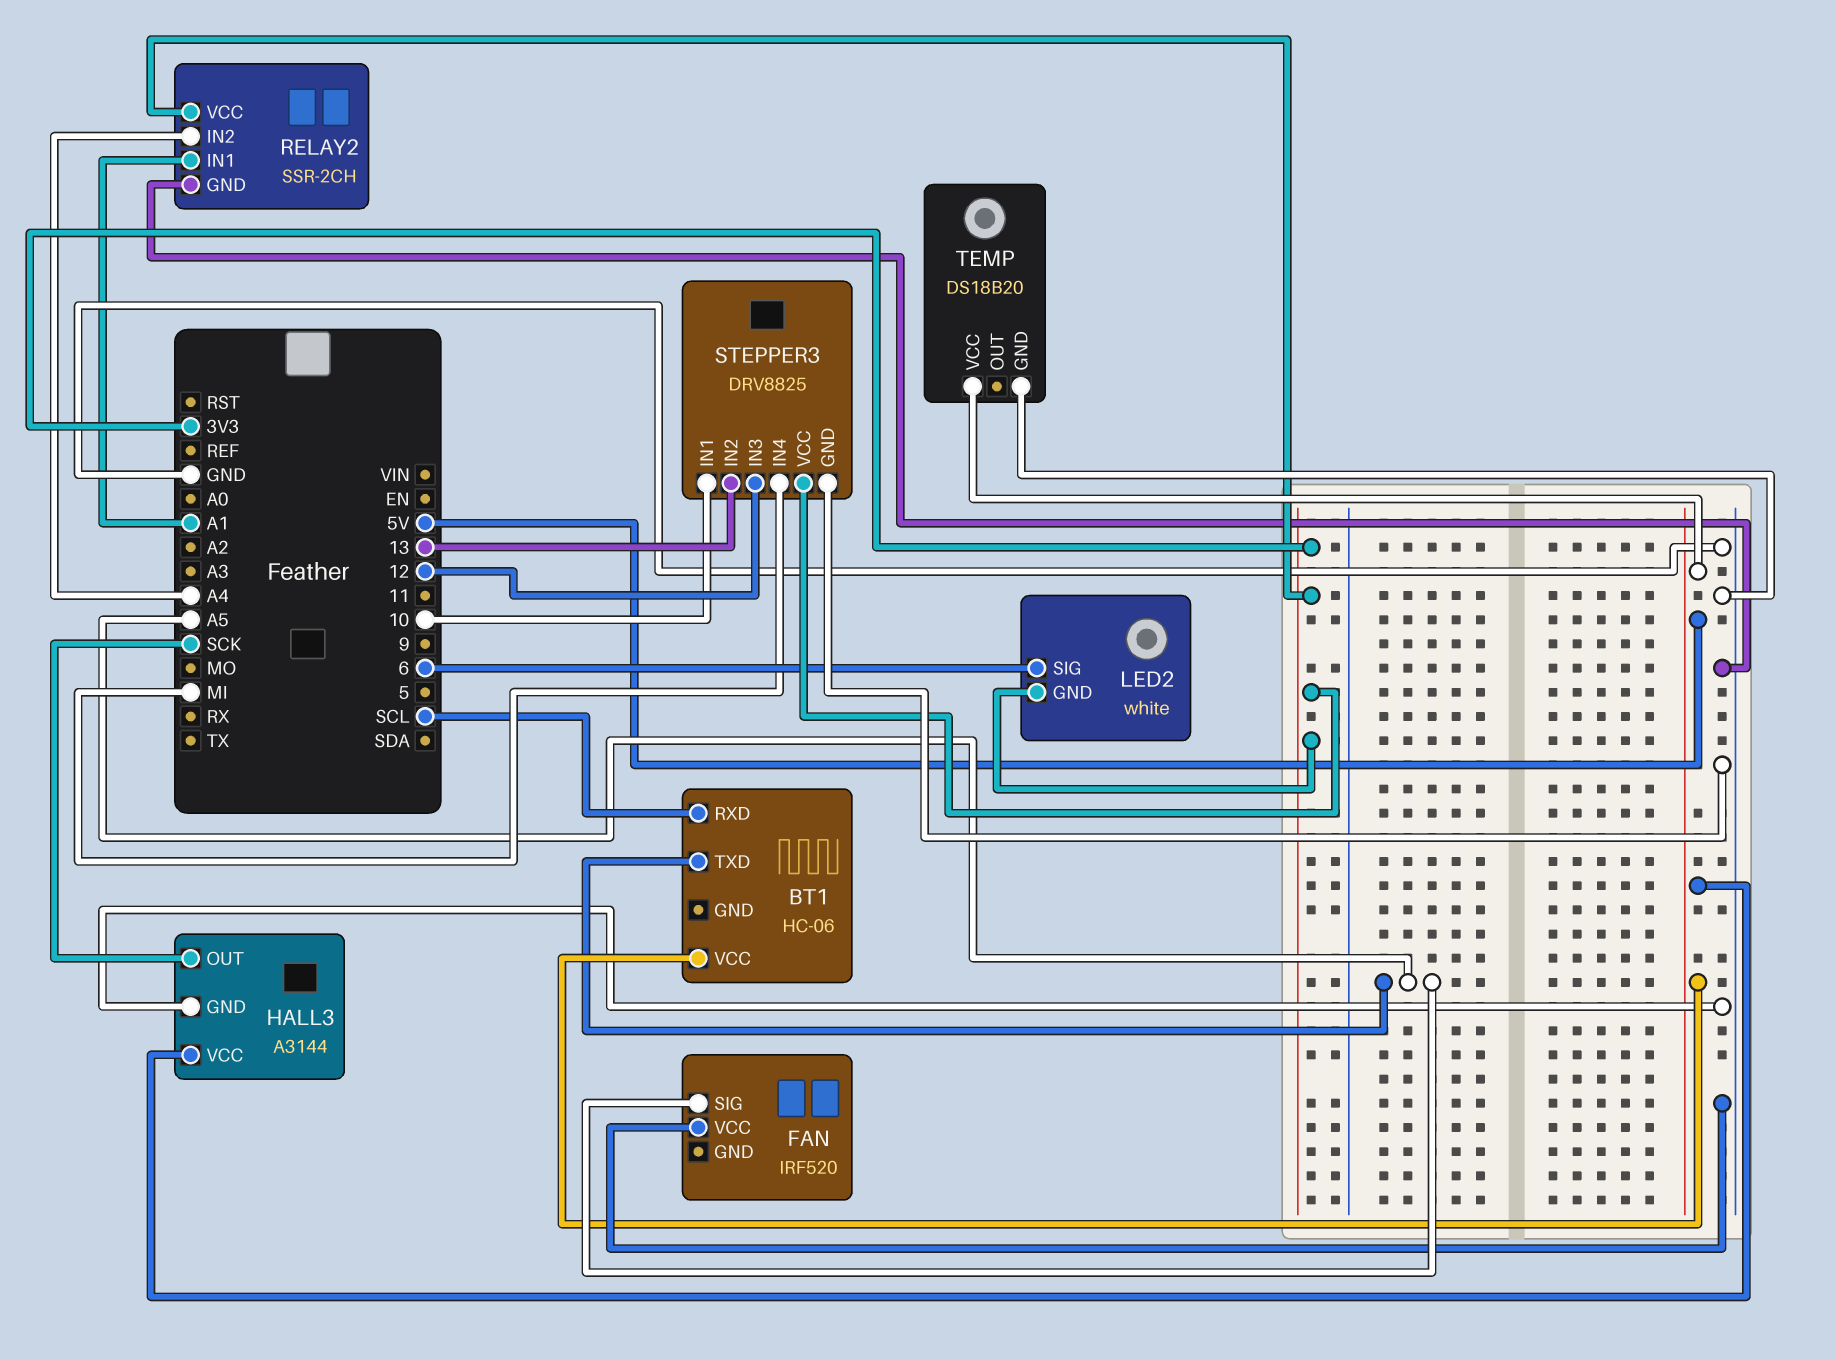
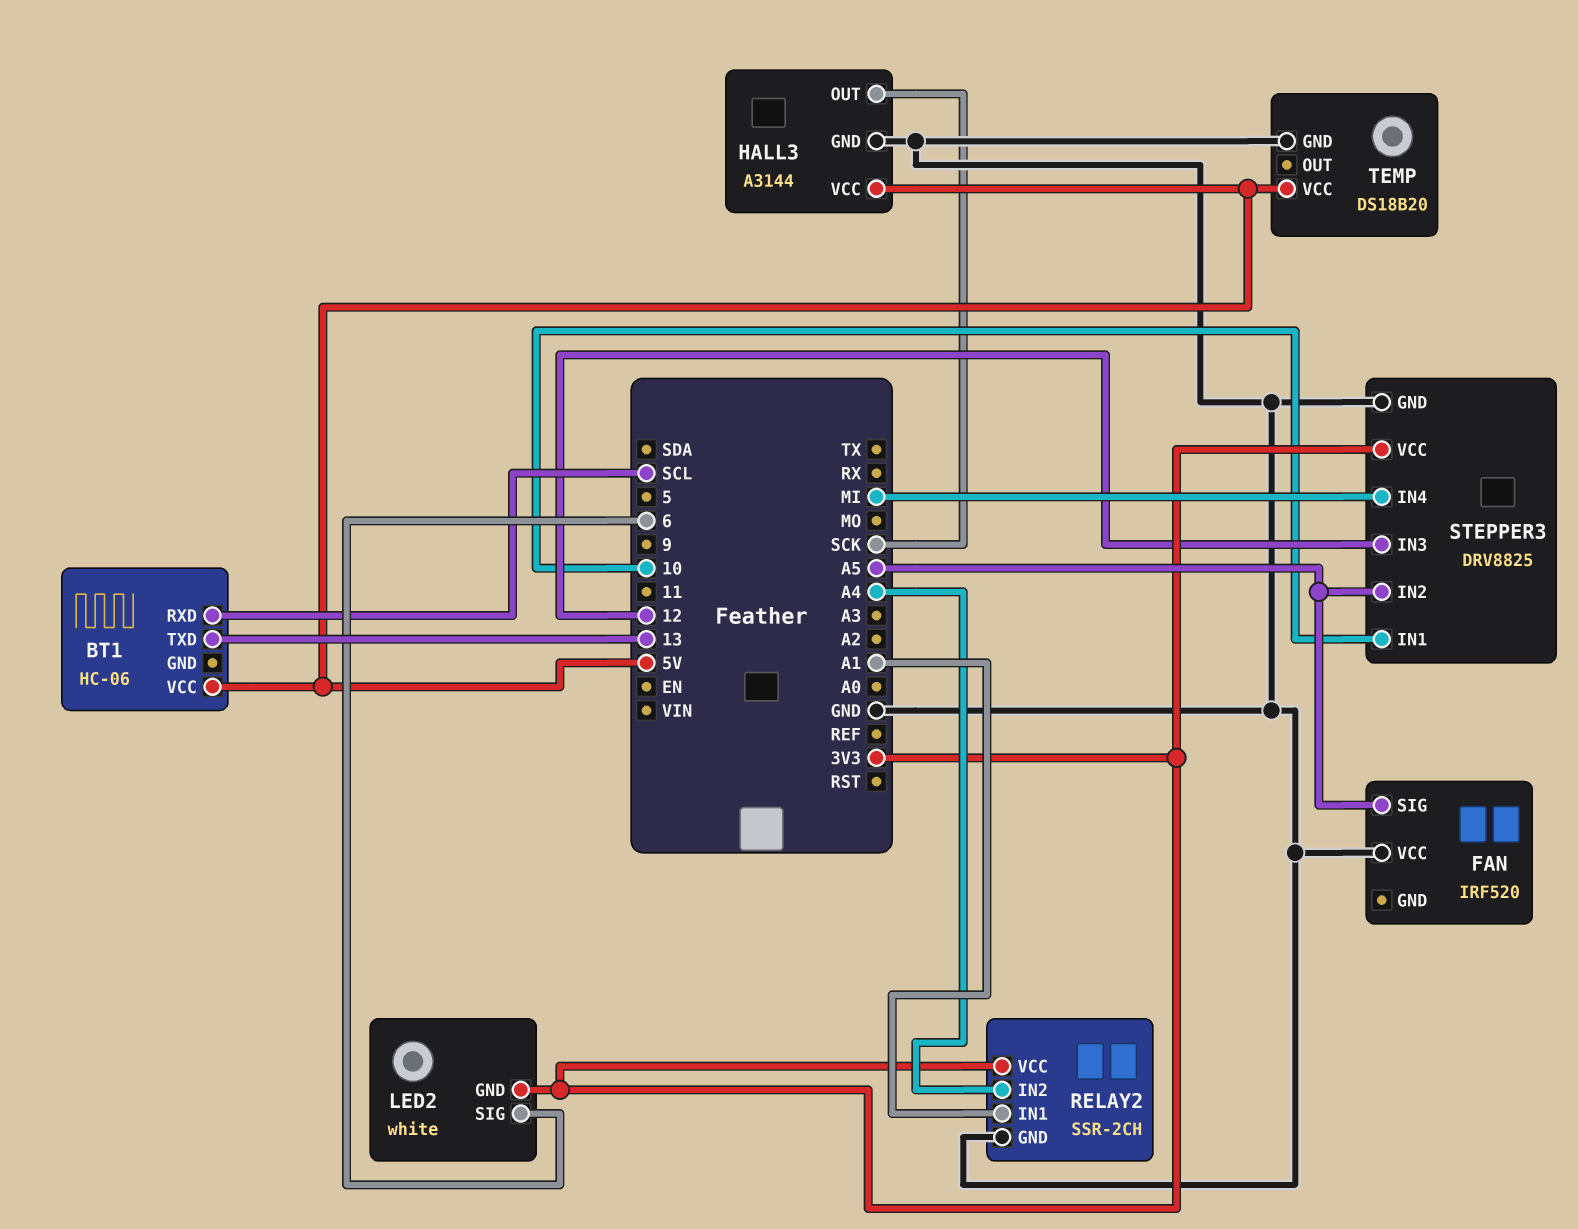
BT1 pin TXD: A5 -> 13
STEPPER3 pin IN2: 13 -> A5

